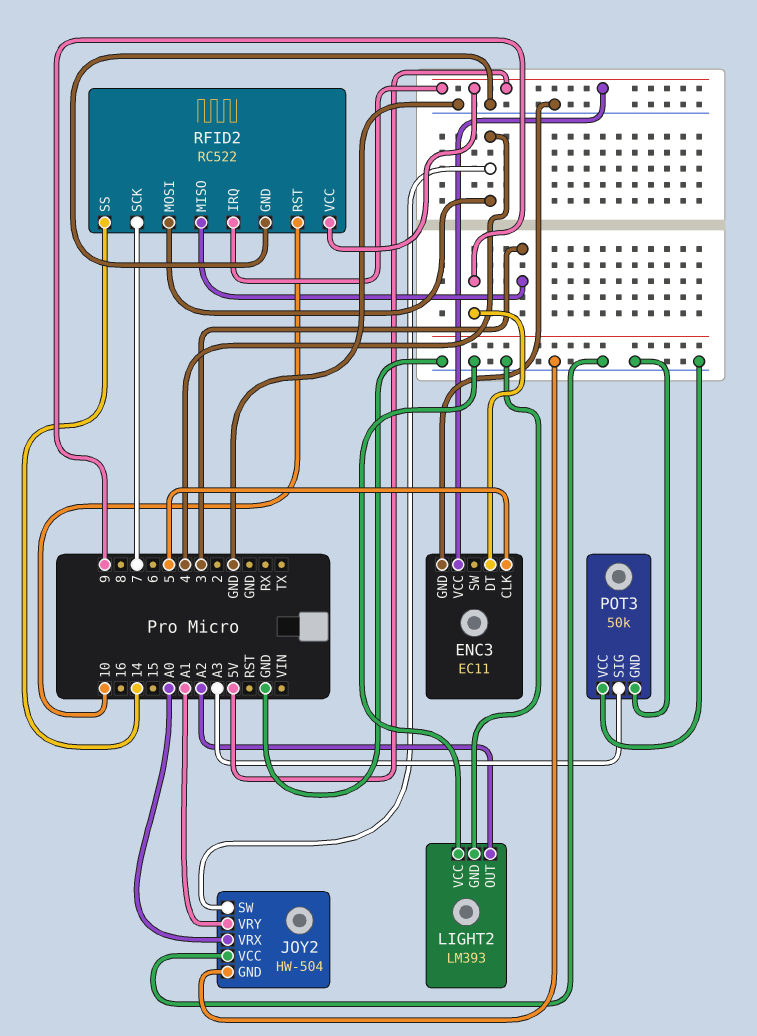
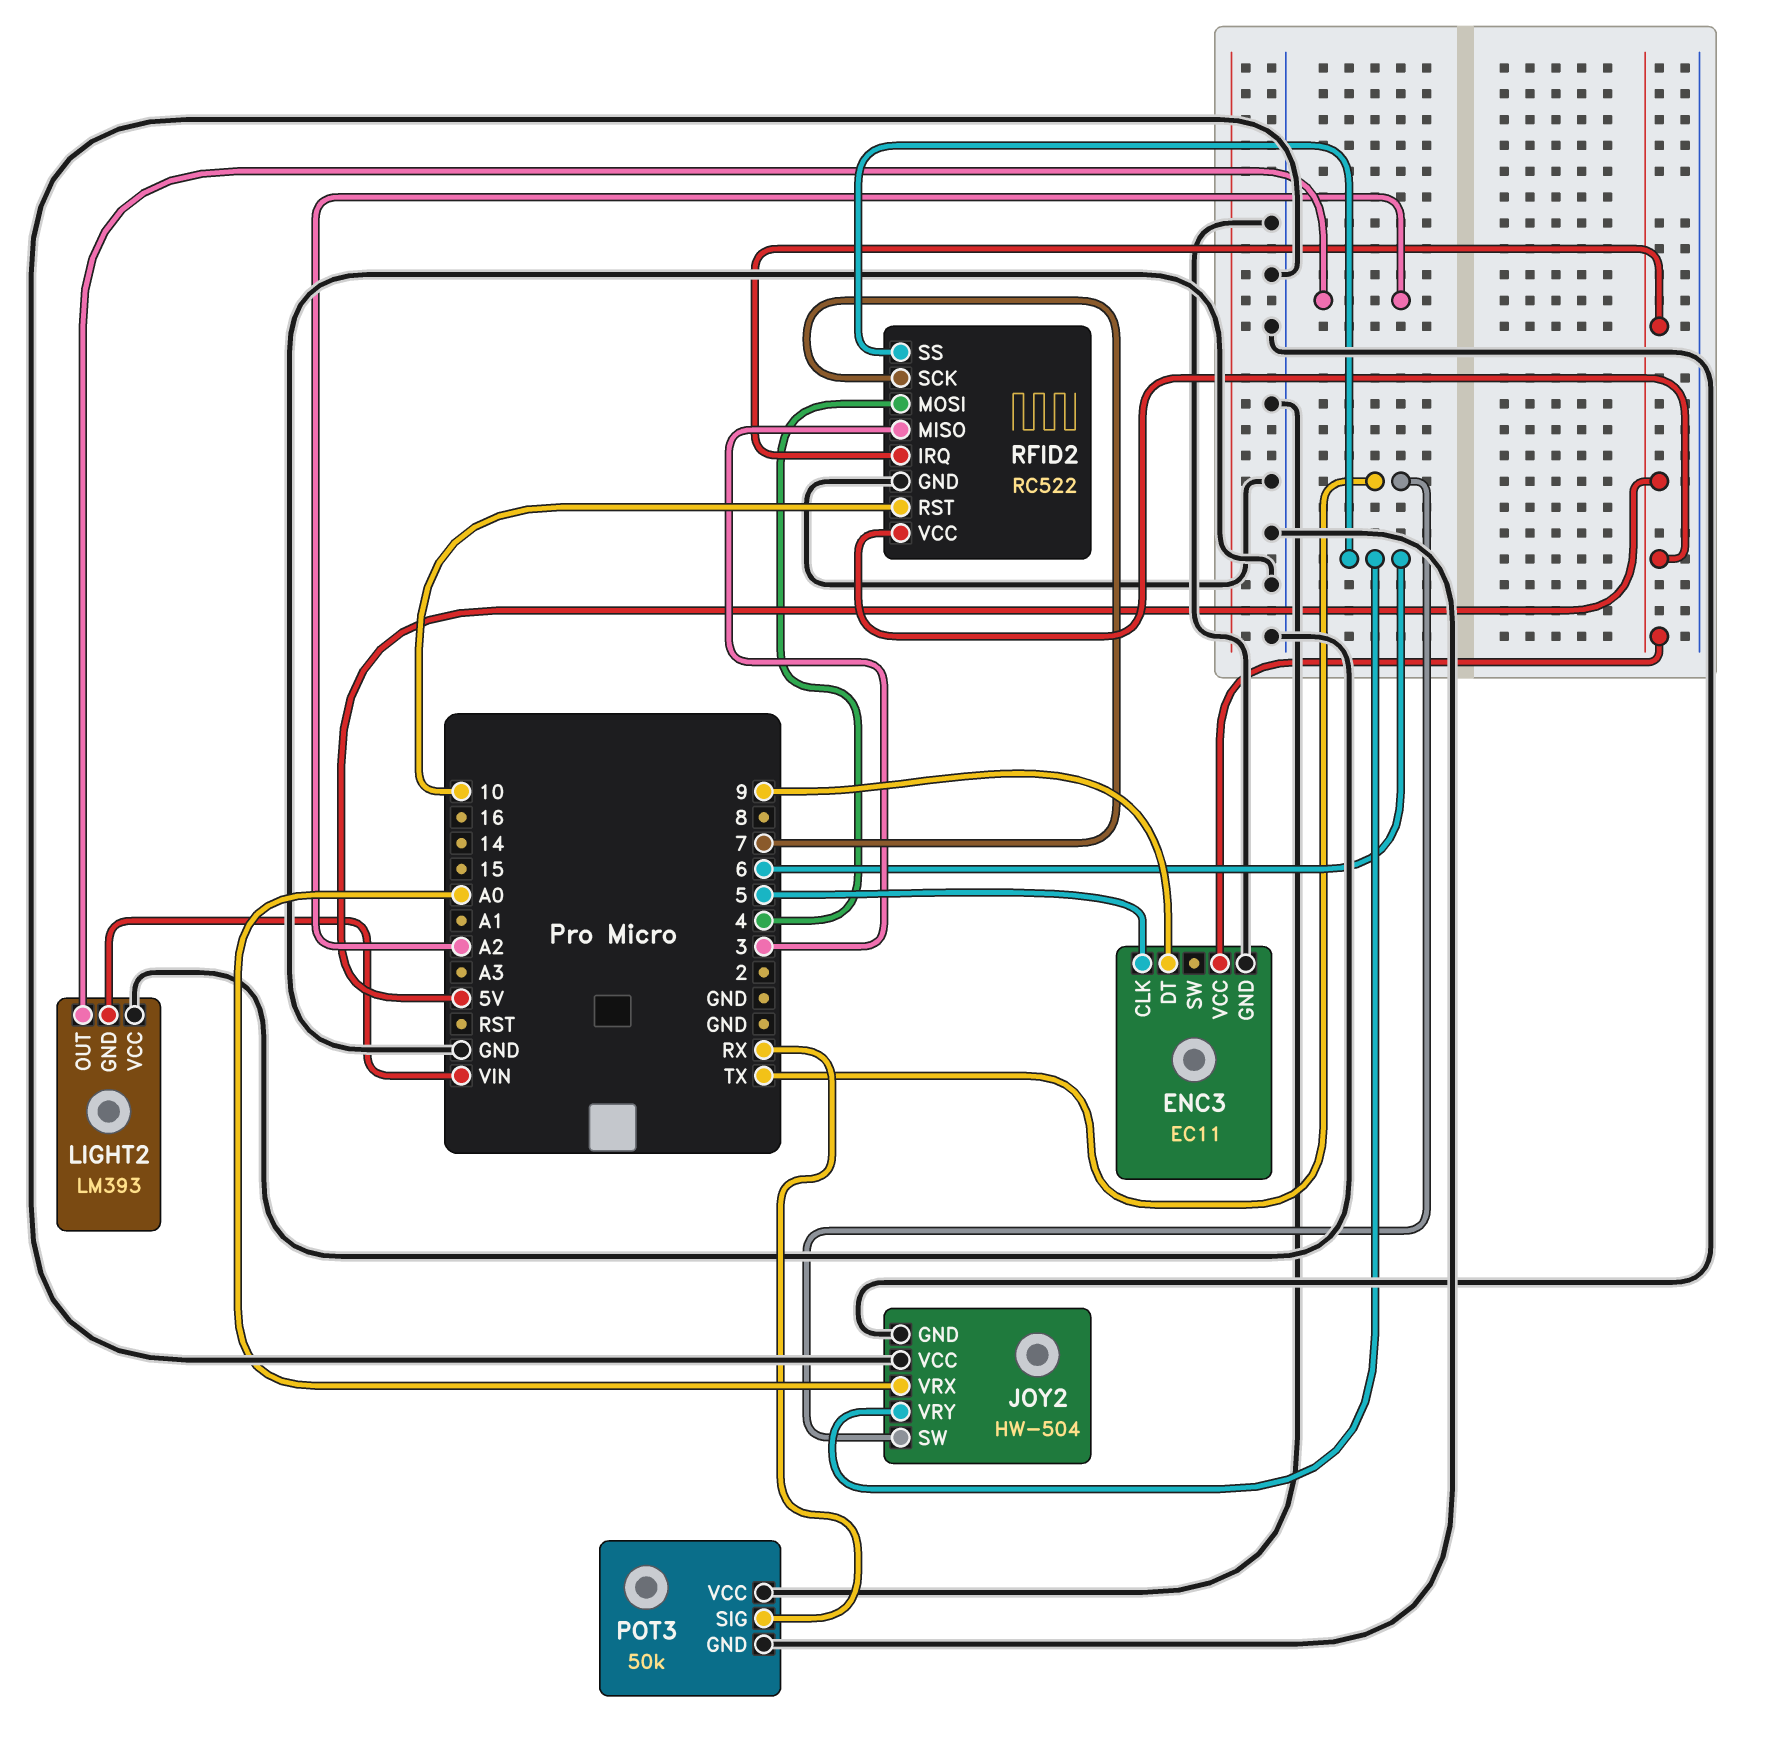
JOY2 pin SW: 4 -> TX
JOY2 pin VRY: A1 -> 6
LIGHT2 pin GND: GND -> VIN
POT3 pin SIG: A3 -> RX
RFID2 pin SS: 14 -> 6

